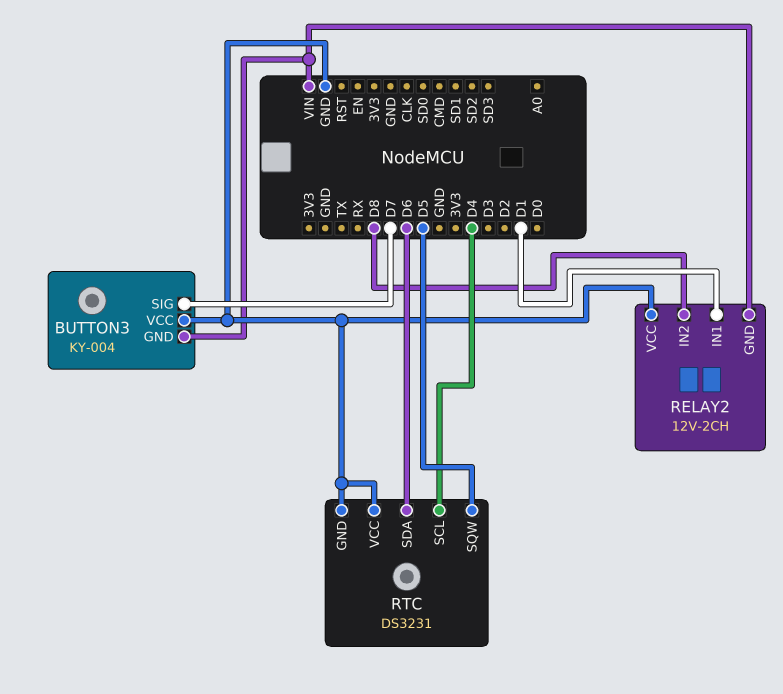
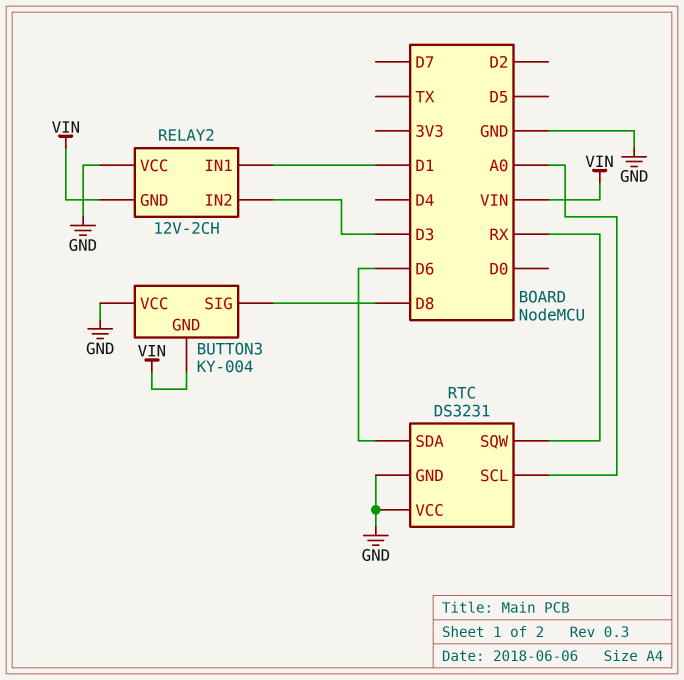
BUTTON3 pin SIG: D7 -> D8
RELAY2 pin IN2: D8 -> D3
RTC pin SCL: D4 -> A0
RTC pin SQW: D5 -> RX

